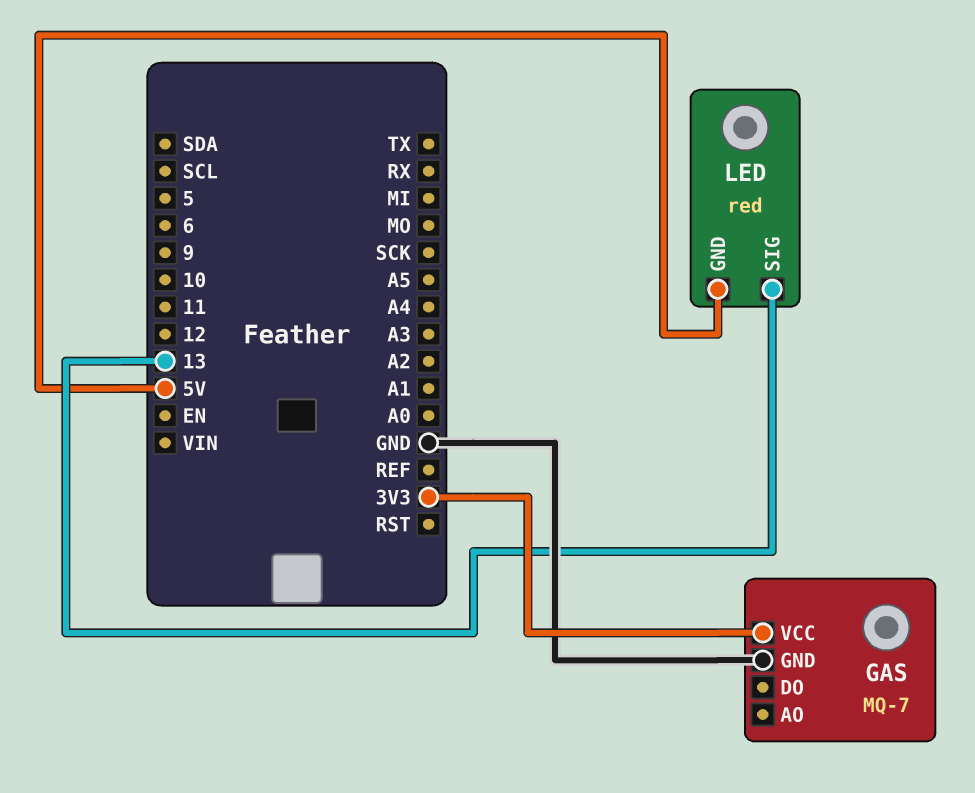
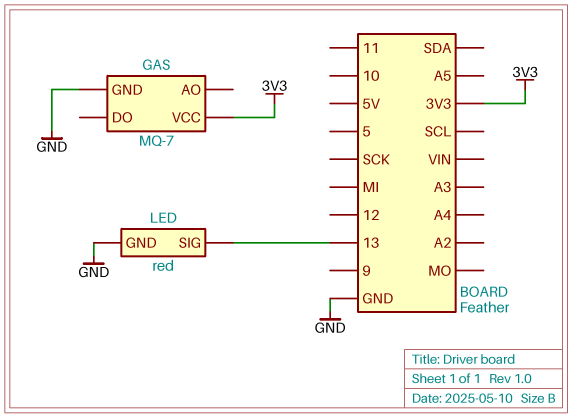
LED pin GND: 5V -> GND

